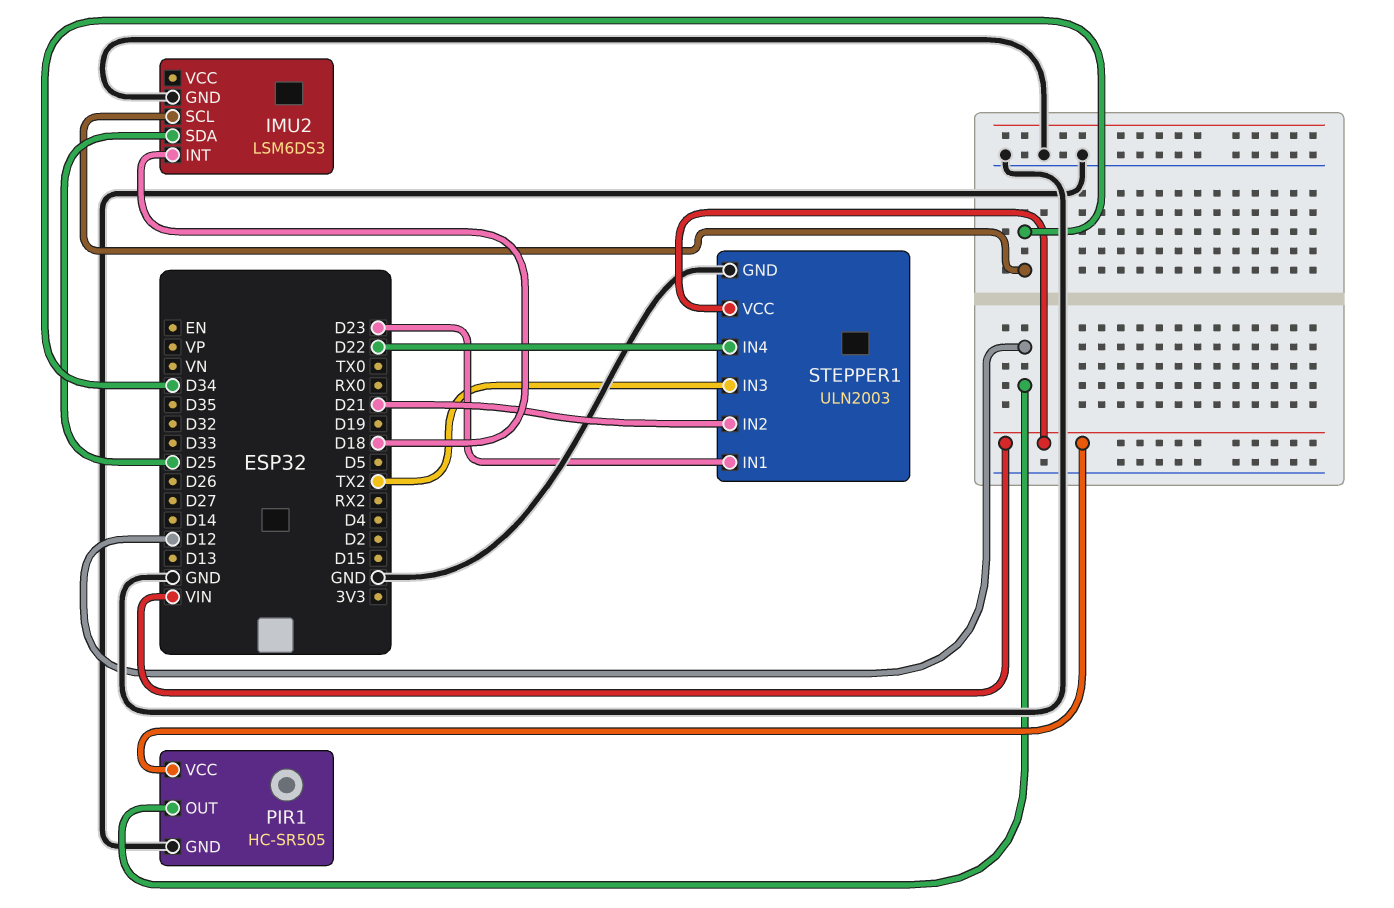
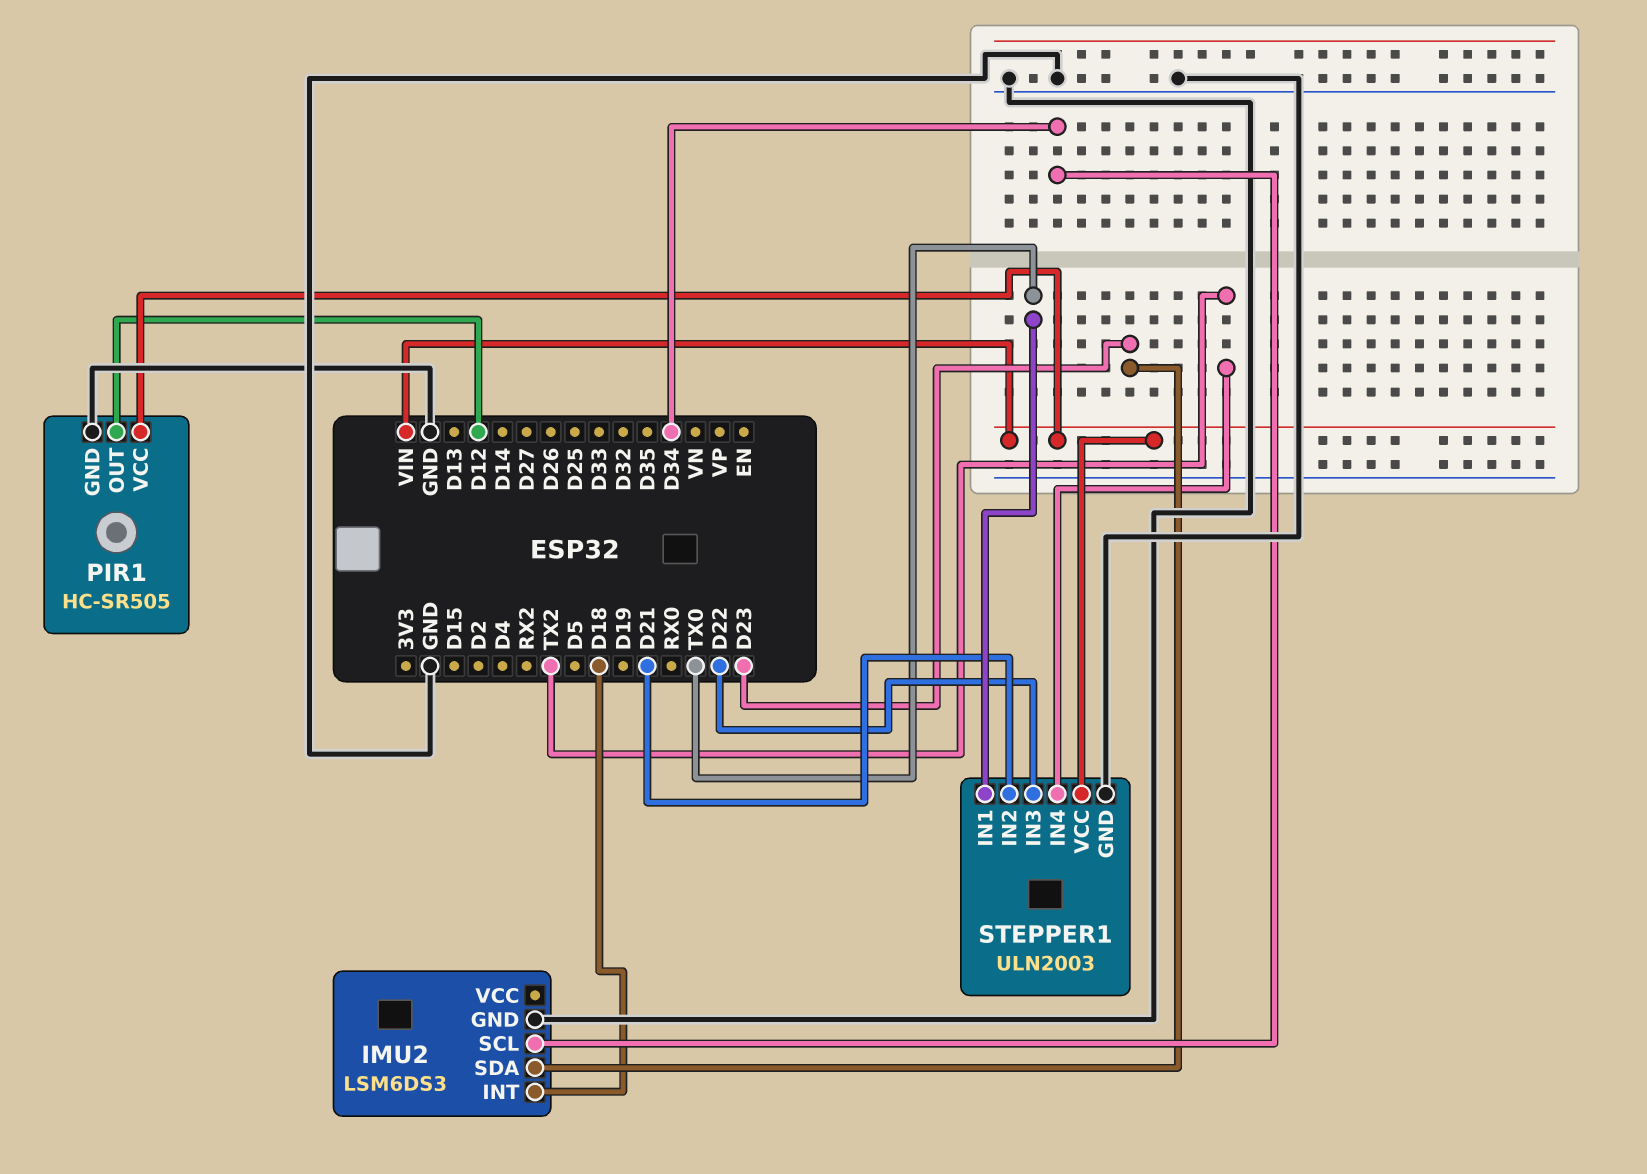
IMU2 pin SDA: D25 -> D23
STEPPER1 pin IN1: D23 -> TX0
STEPPER1 pin IN3: TX2 -> D22
STEPPER1 pin IN4: D22 -> TX2

